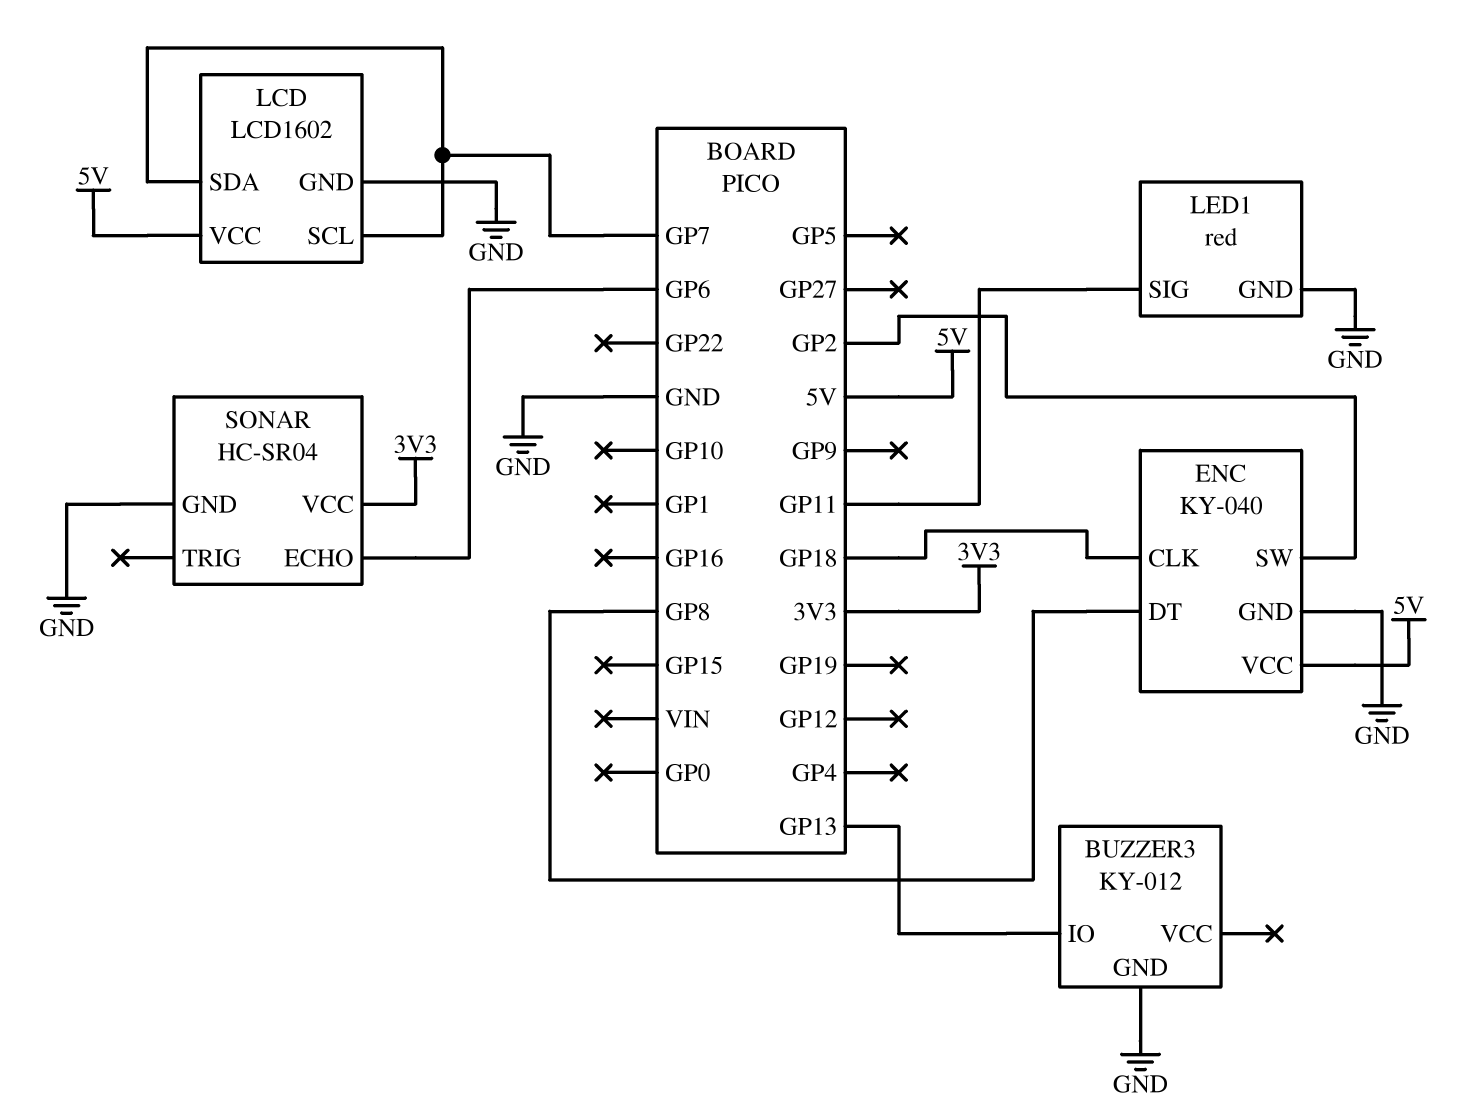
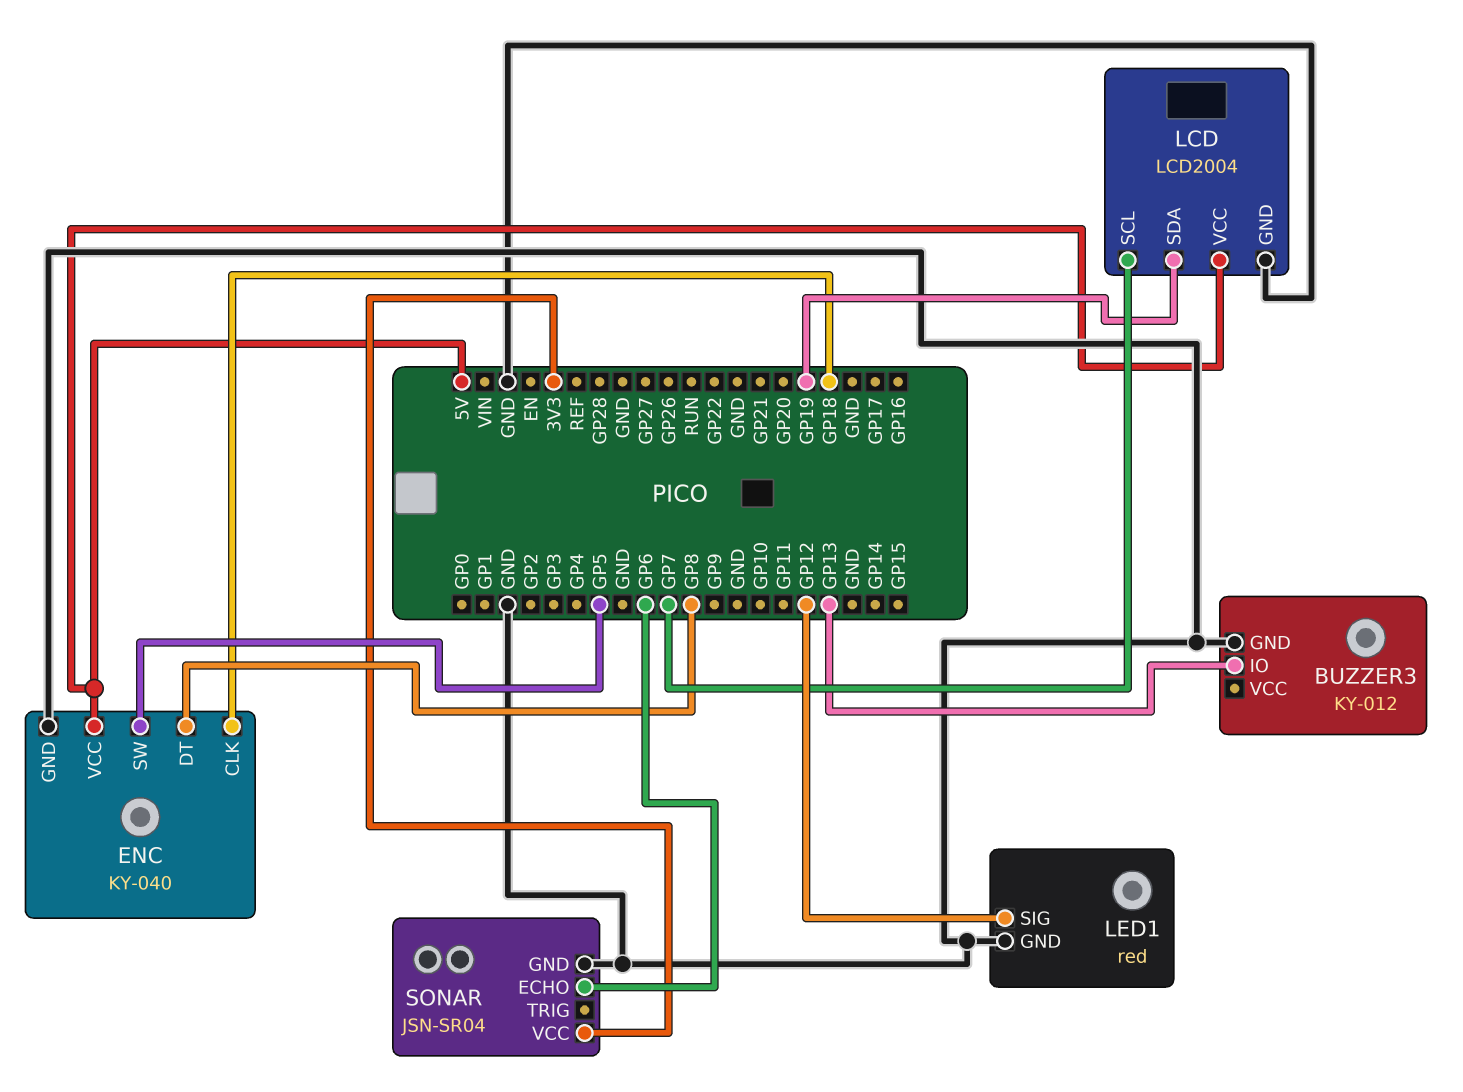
ENC pin SW: GP2 -> GP5
LCD: LCD1602 -> LCD2004
LCD pin SDA: GP7 -> GP19
LED1 pin SIG: GP11 -> GP12
SONAR: HC-SR04 -> JSN-SR04

